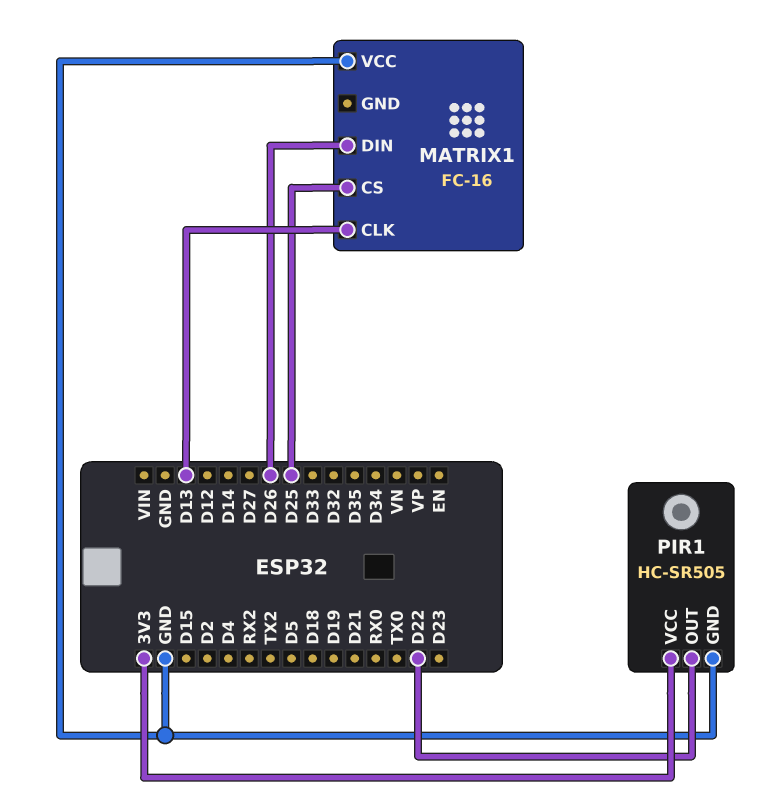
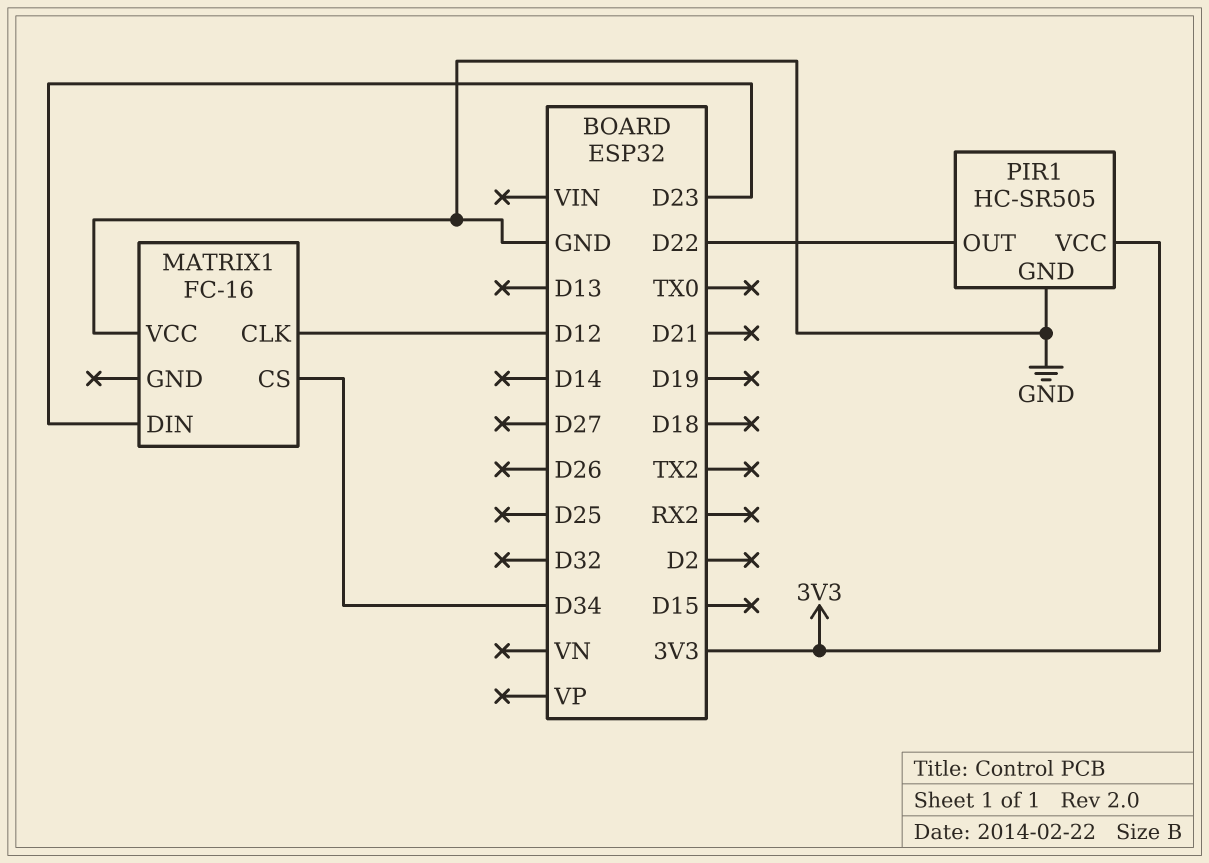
MATRIX1 pin CLK: D13 -> D12
MATRIX1 pin CS: D25 -> D34
MATRIX1 pin DIN: D26 -> D23

